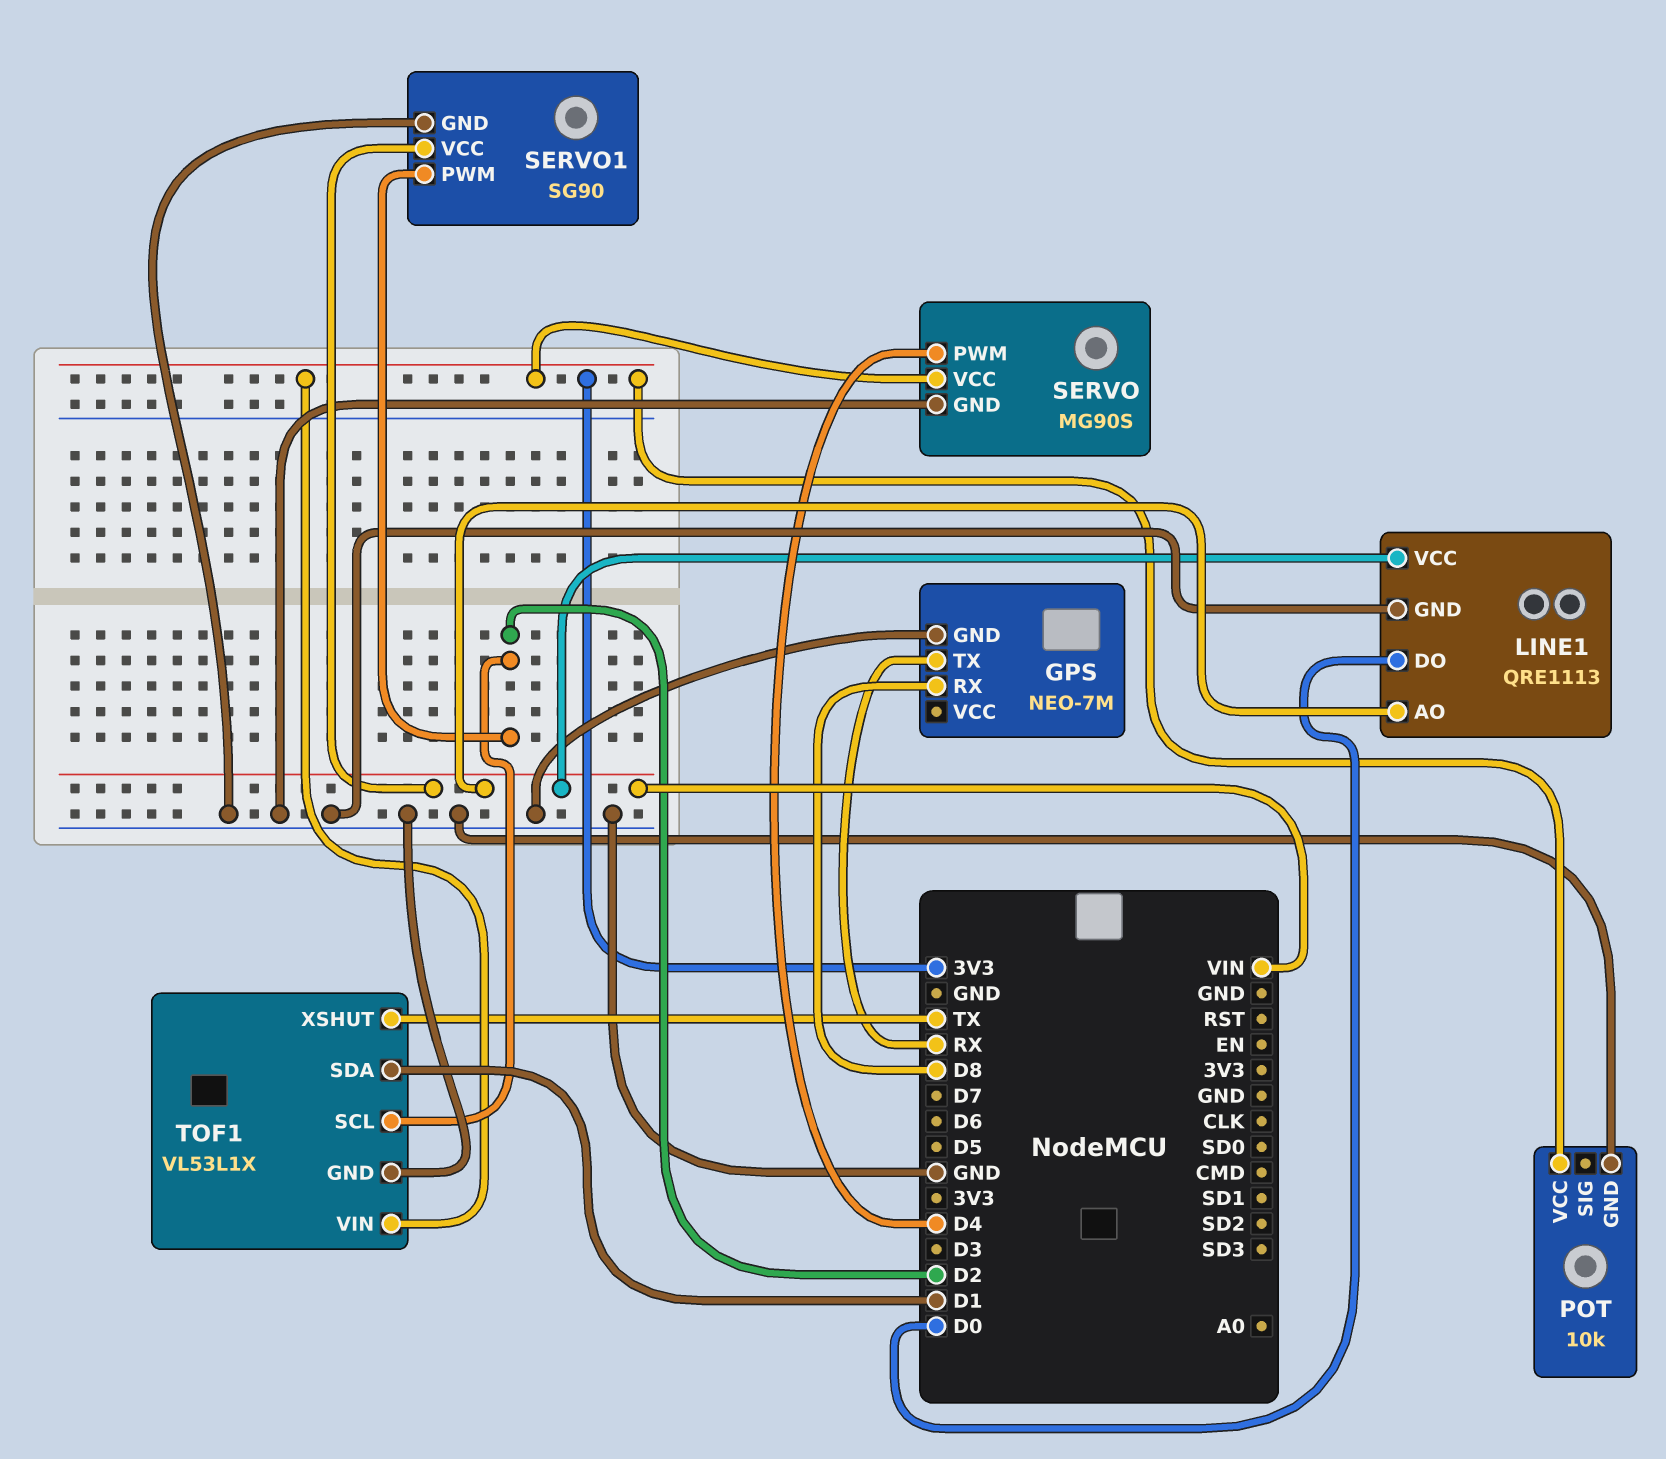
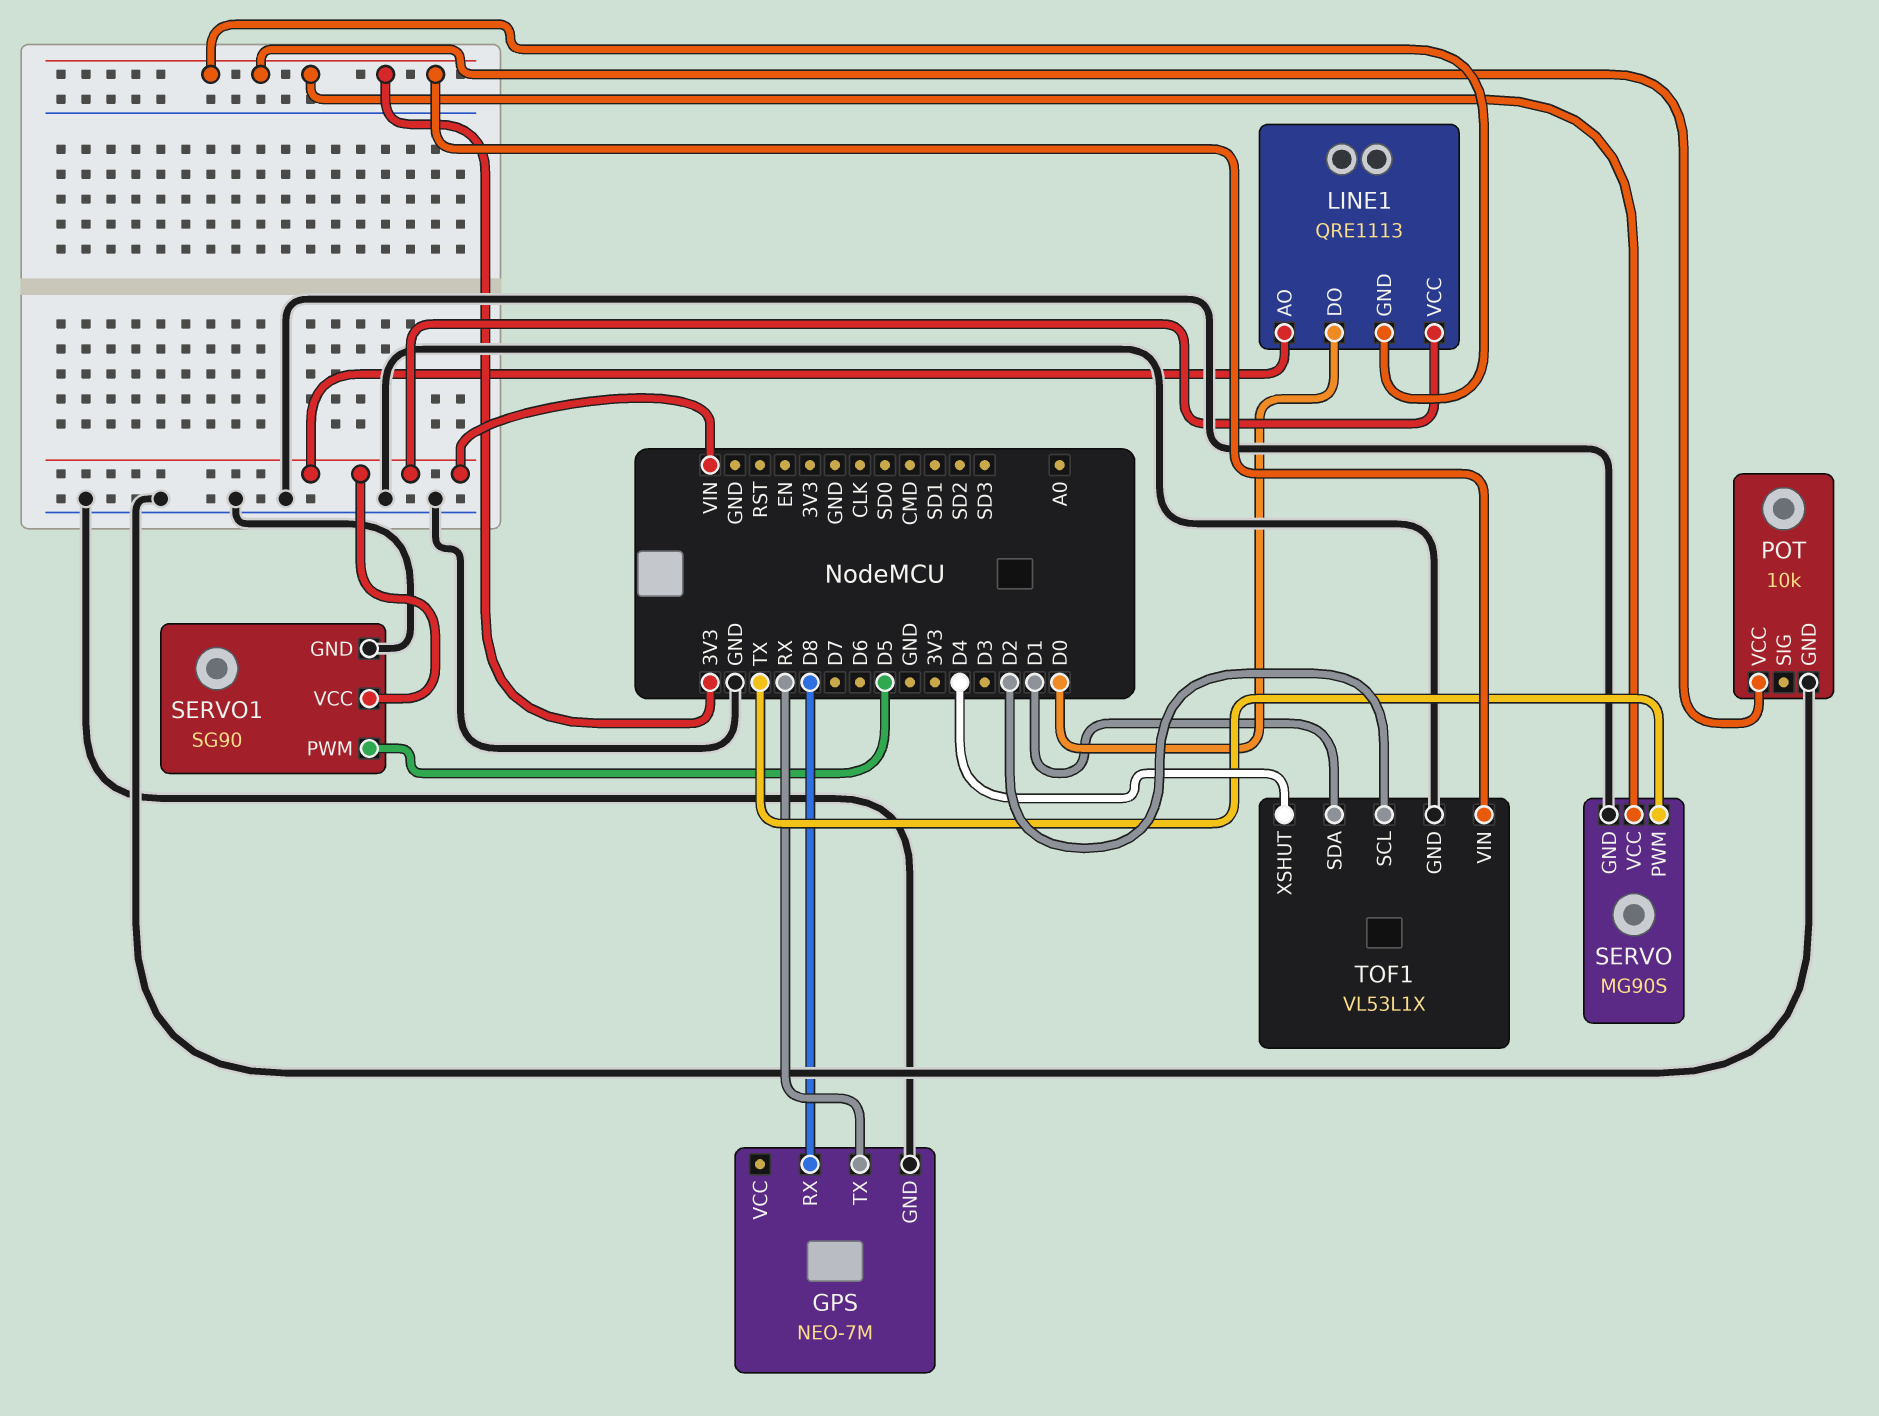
LINE1 pin GND: GND -> 3V3
SERVO pin PWM: D4 -> TX
SERVO1 pin PWM: D2 -> D5
TOF1 pin XSHUT: TX -> D4

